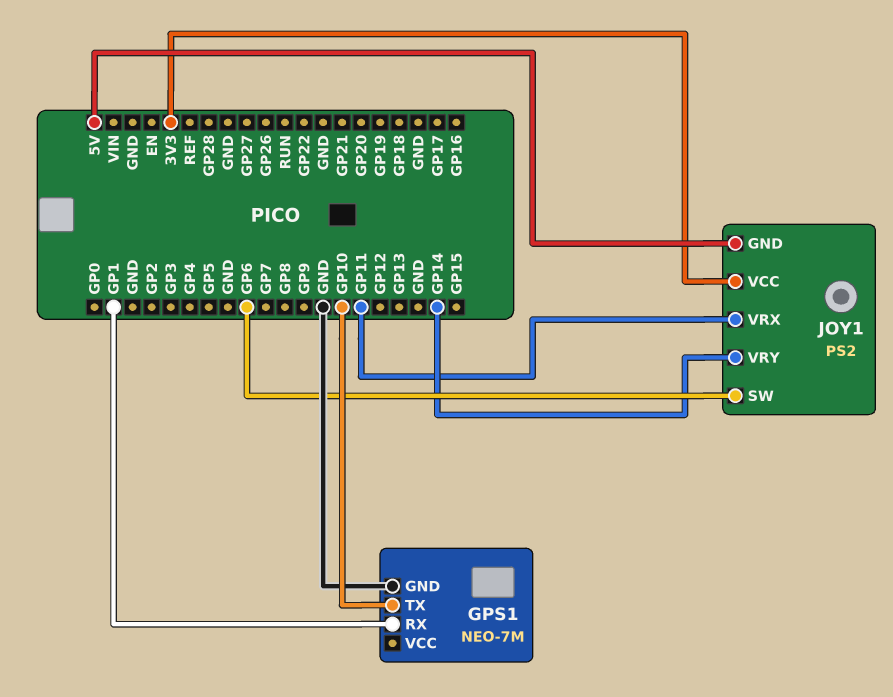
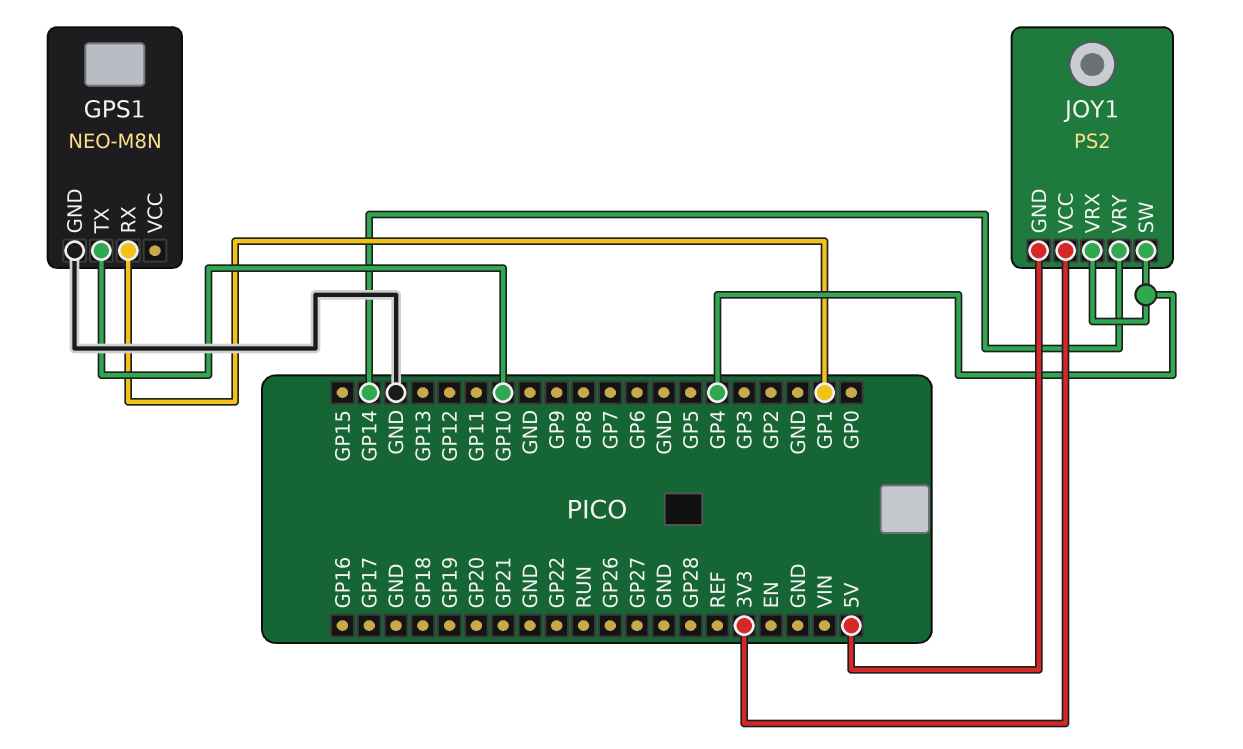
GPS1: NEO-7M -> NEO-M8N
JOY1 pin SW: GP6 -> GP4
JOY1 pin VRX: GP11 -> GP4

